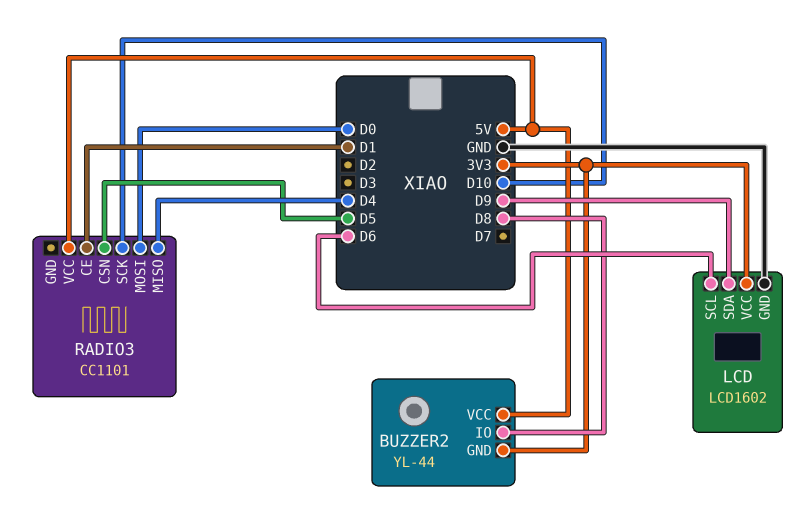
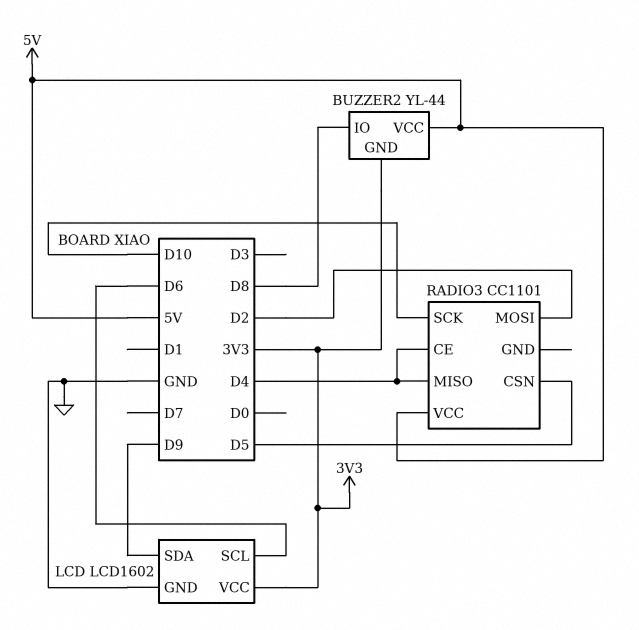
RADIO3 pin CE: D1 -> D4
RADIO3 pin MOSI: D0 -> D2

